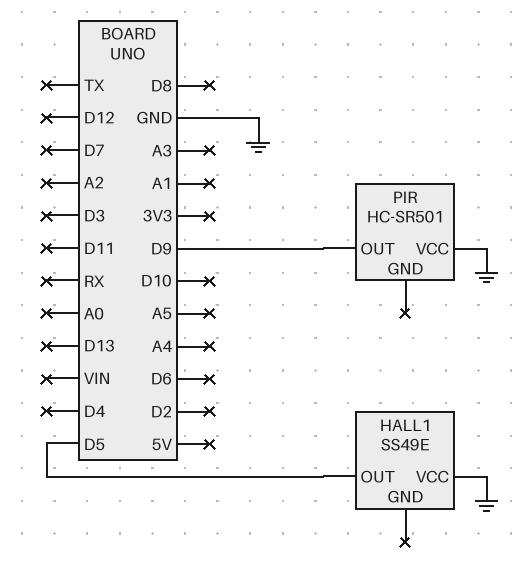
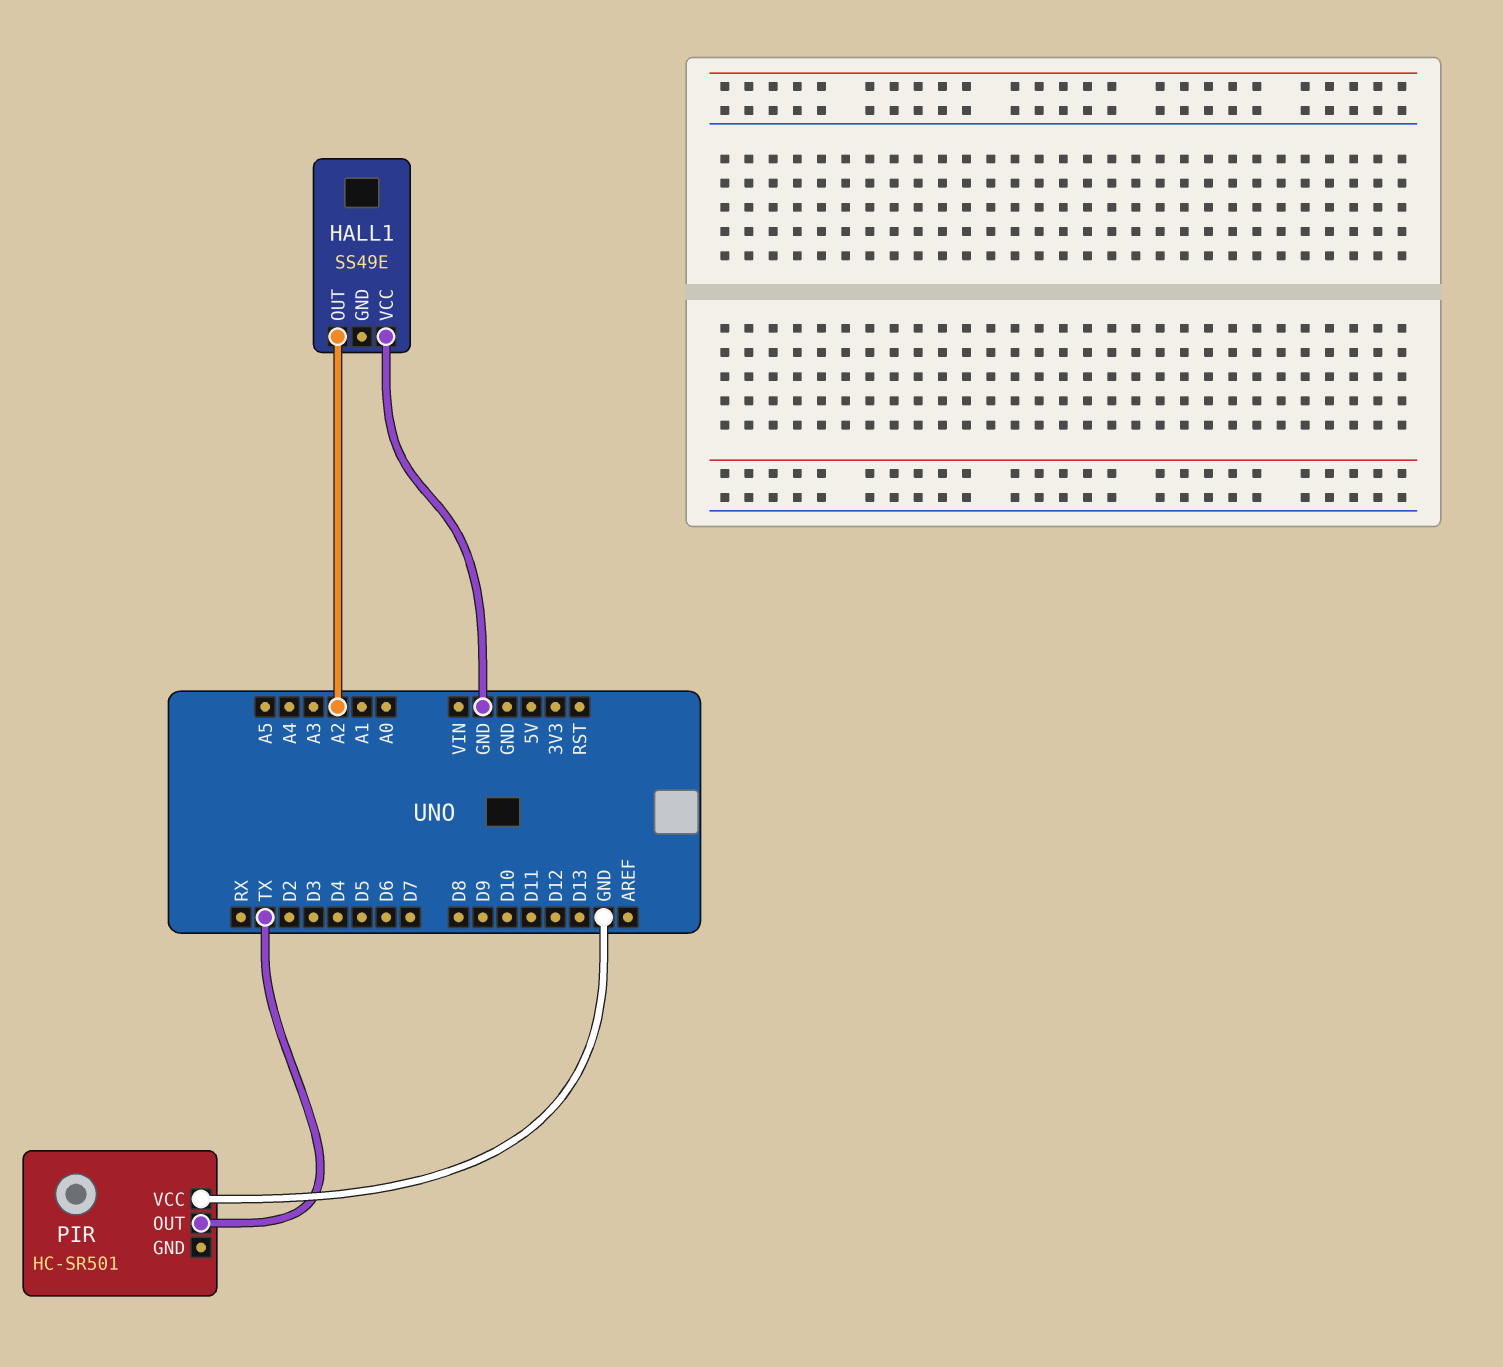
HALL1 pin OUT: D5 -> A2
PIR pin OUT: D9 -> TX

